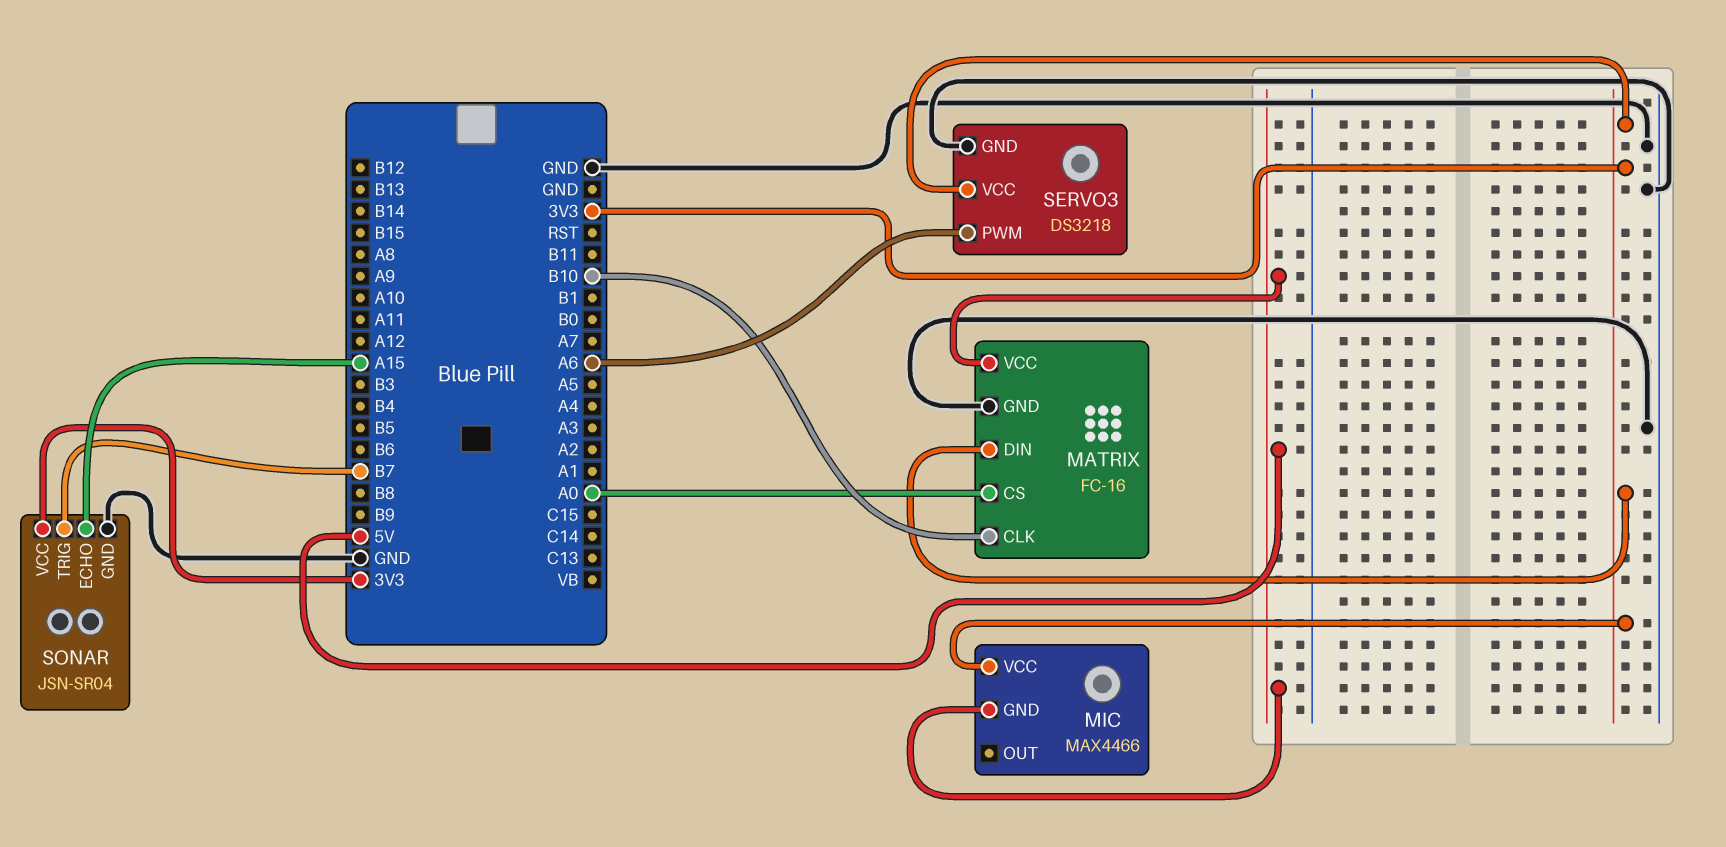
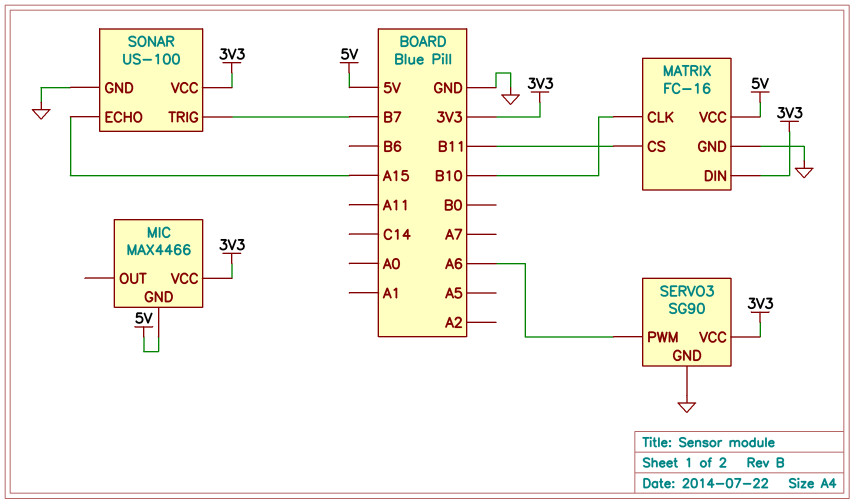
MATRIX pin CS: A0 -> B11
SERVO3: DS3218 -> SG90
SONAR: JSN-SR04 -> US-100

